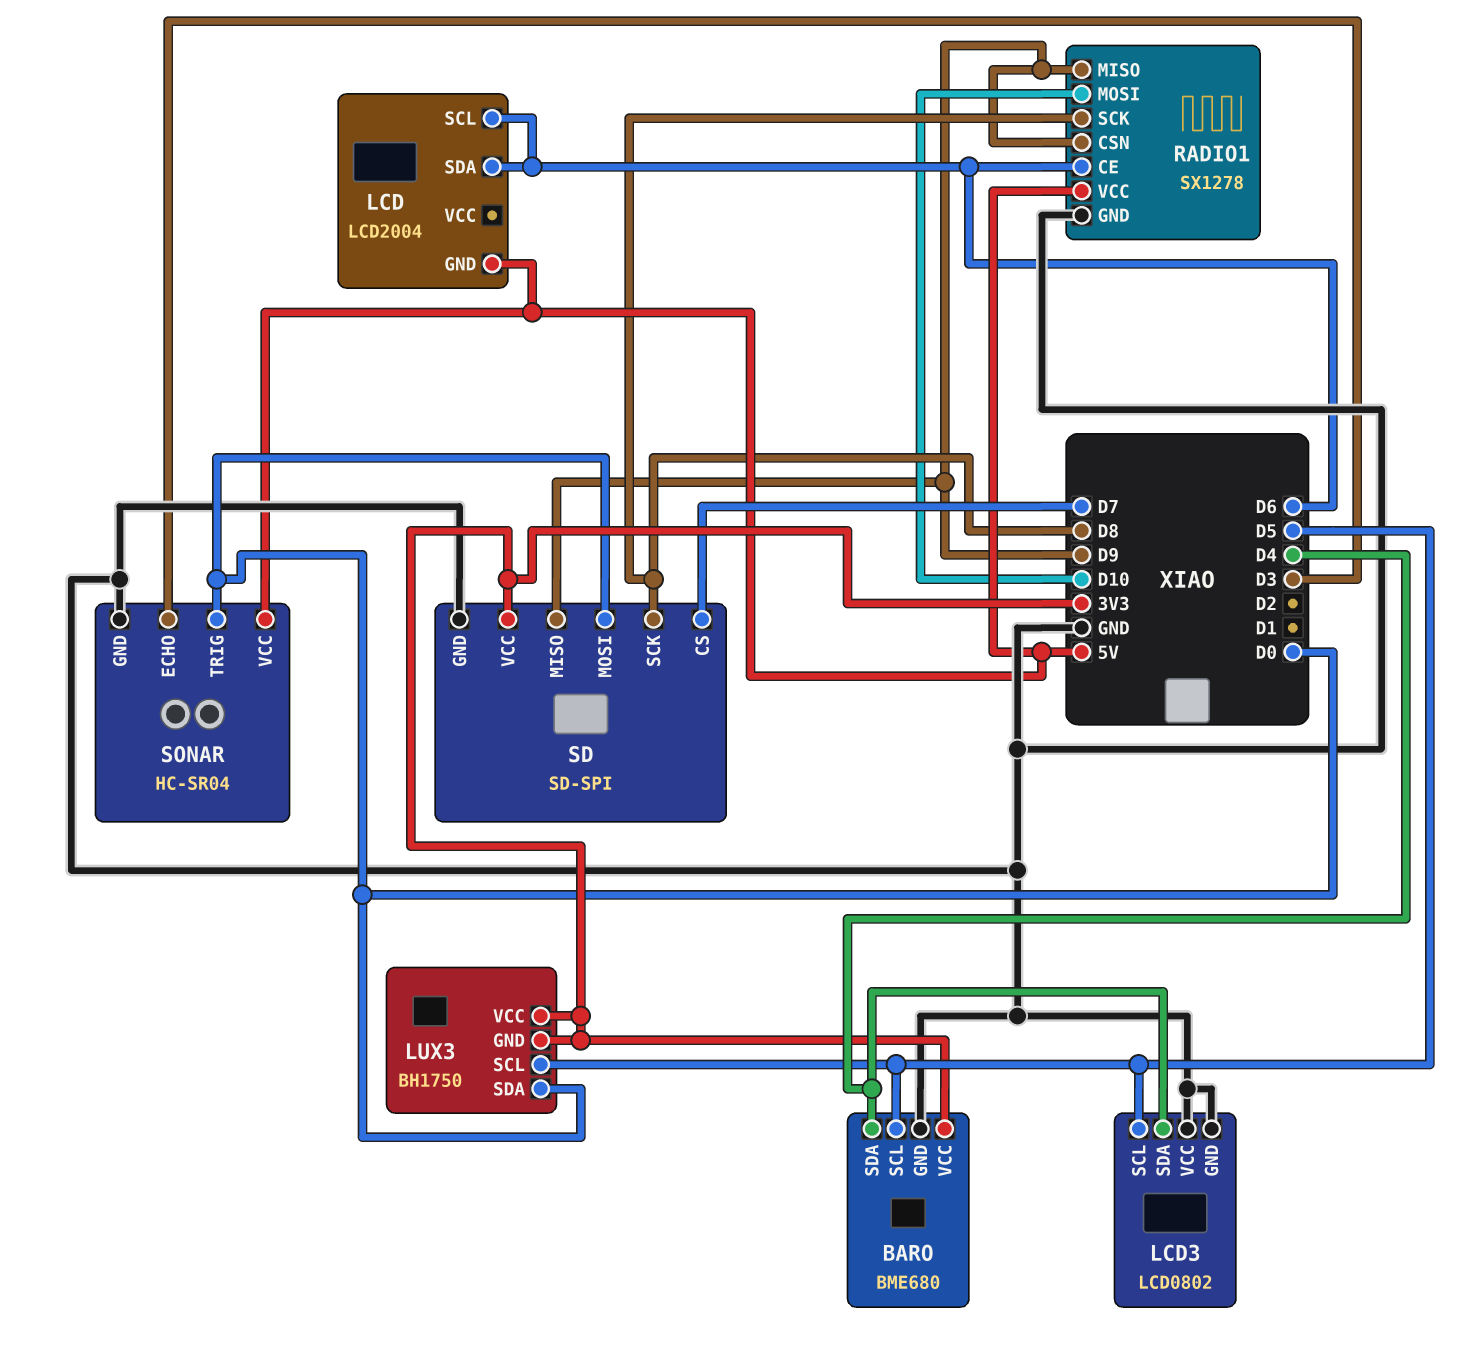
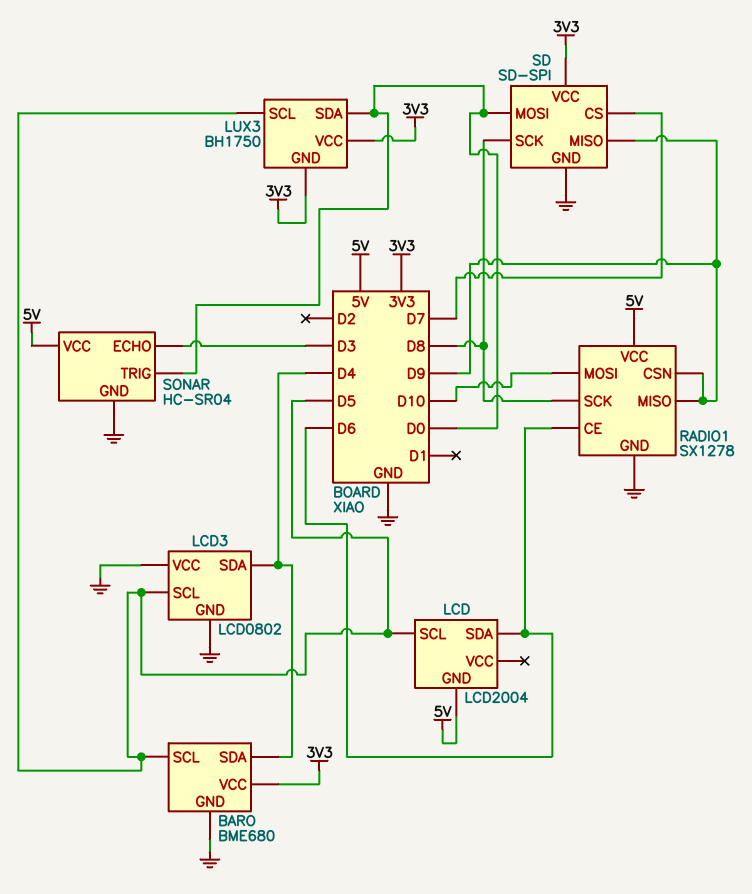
LCD pin SCL: D6 -> D5

